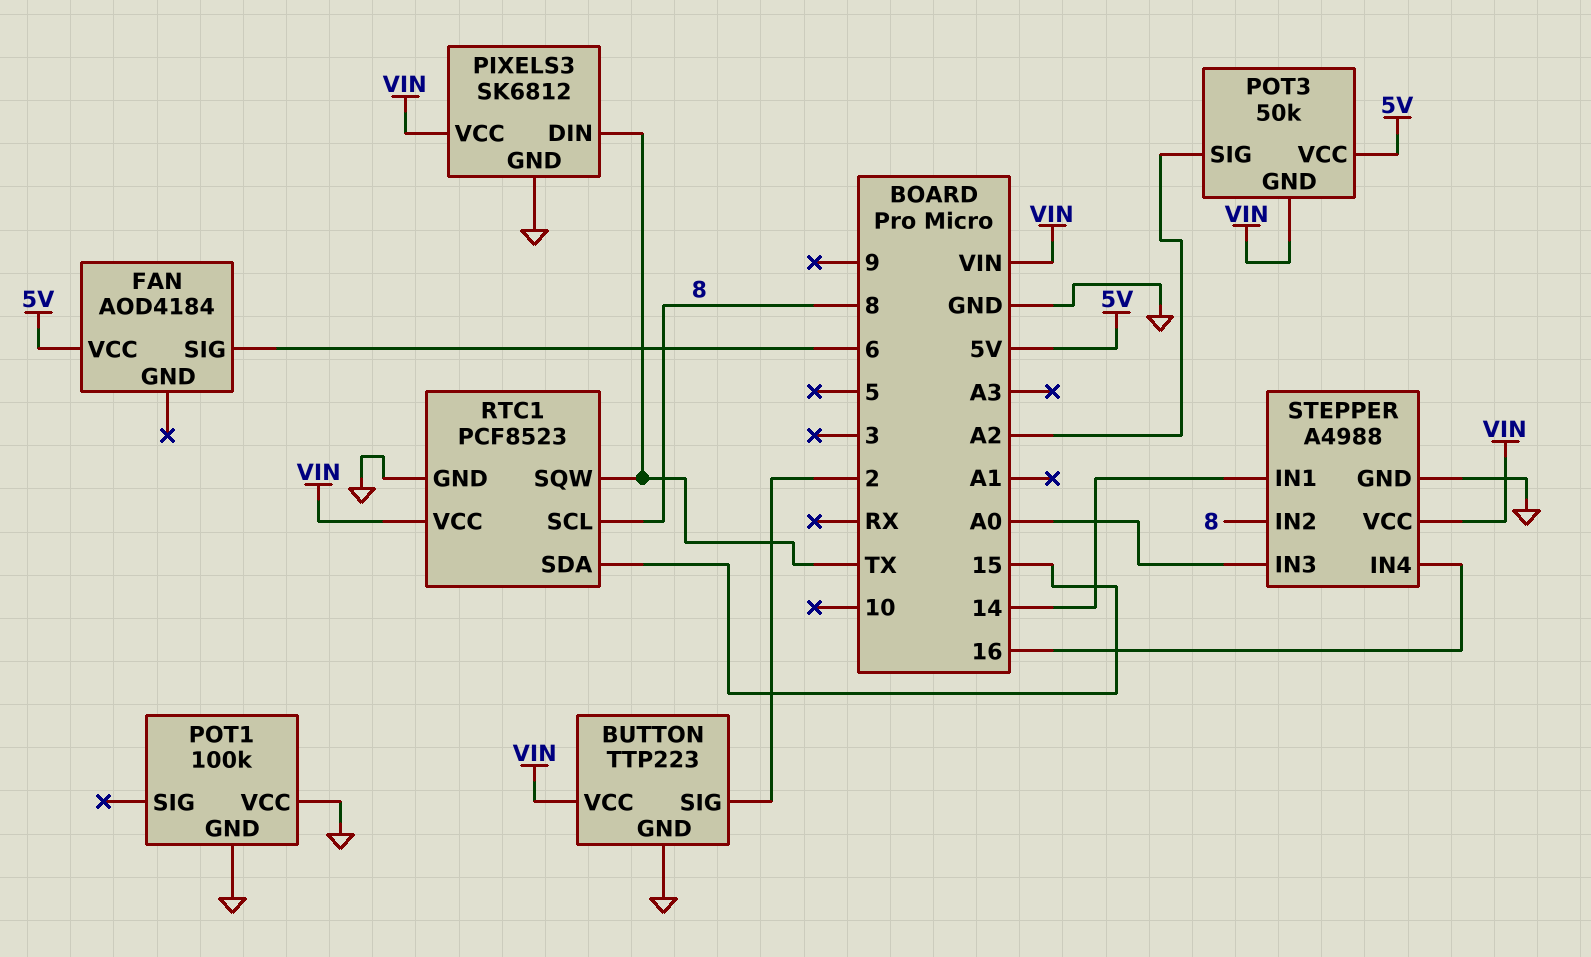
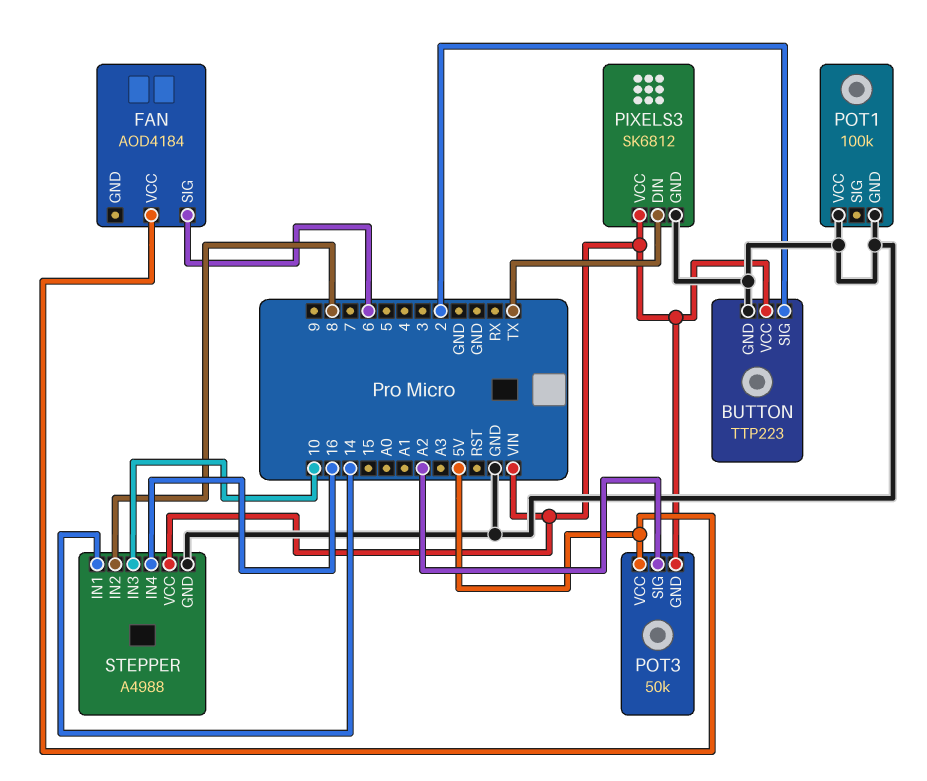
RTC1: PCF8523 -> none
RTC1 pin GND: GND -> none
RTC1 pin SCL: 8 -> none
RTC1 pin SDA: 15 -> none
RTC1 pin SQW: TX -> none
RTC1 pin VCC: VIN -> none
STEPPER pin IN3: A0 -> 10

